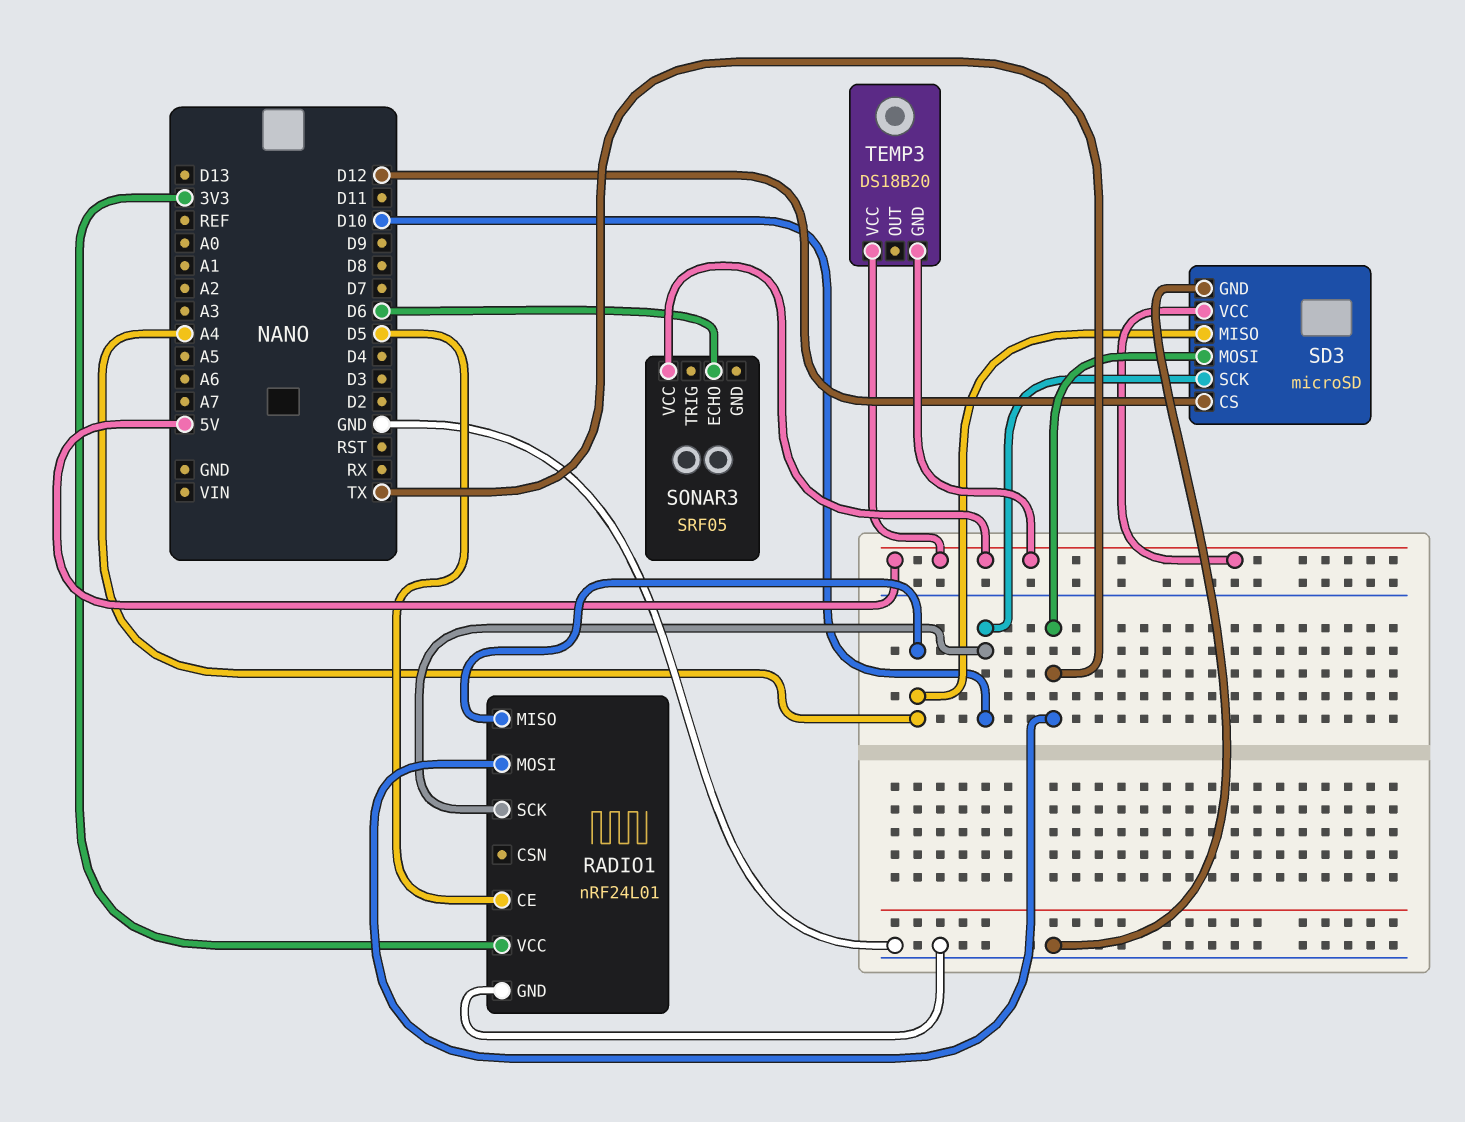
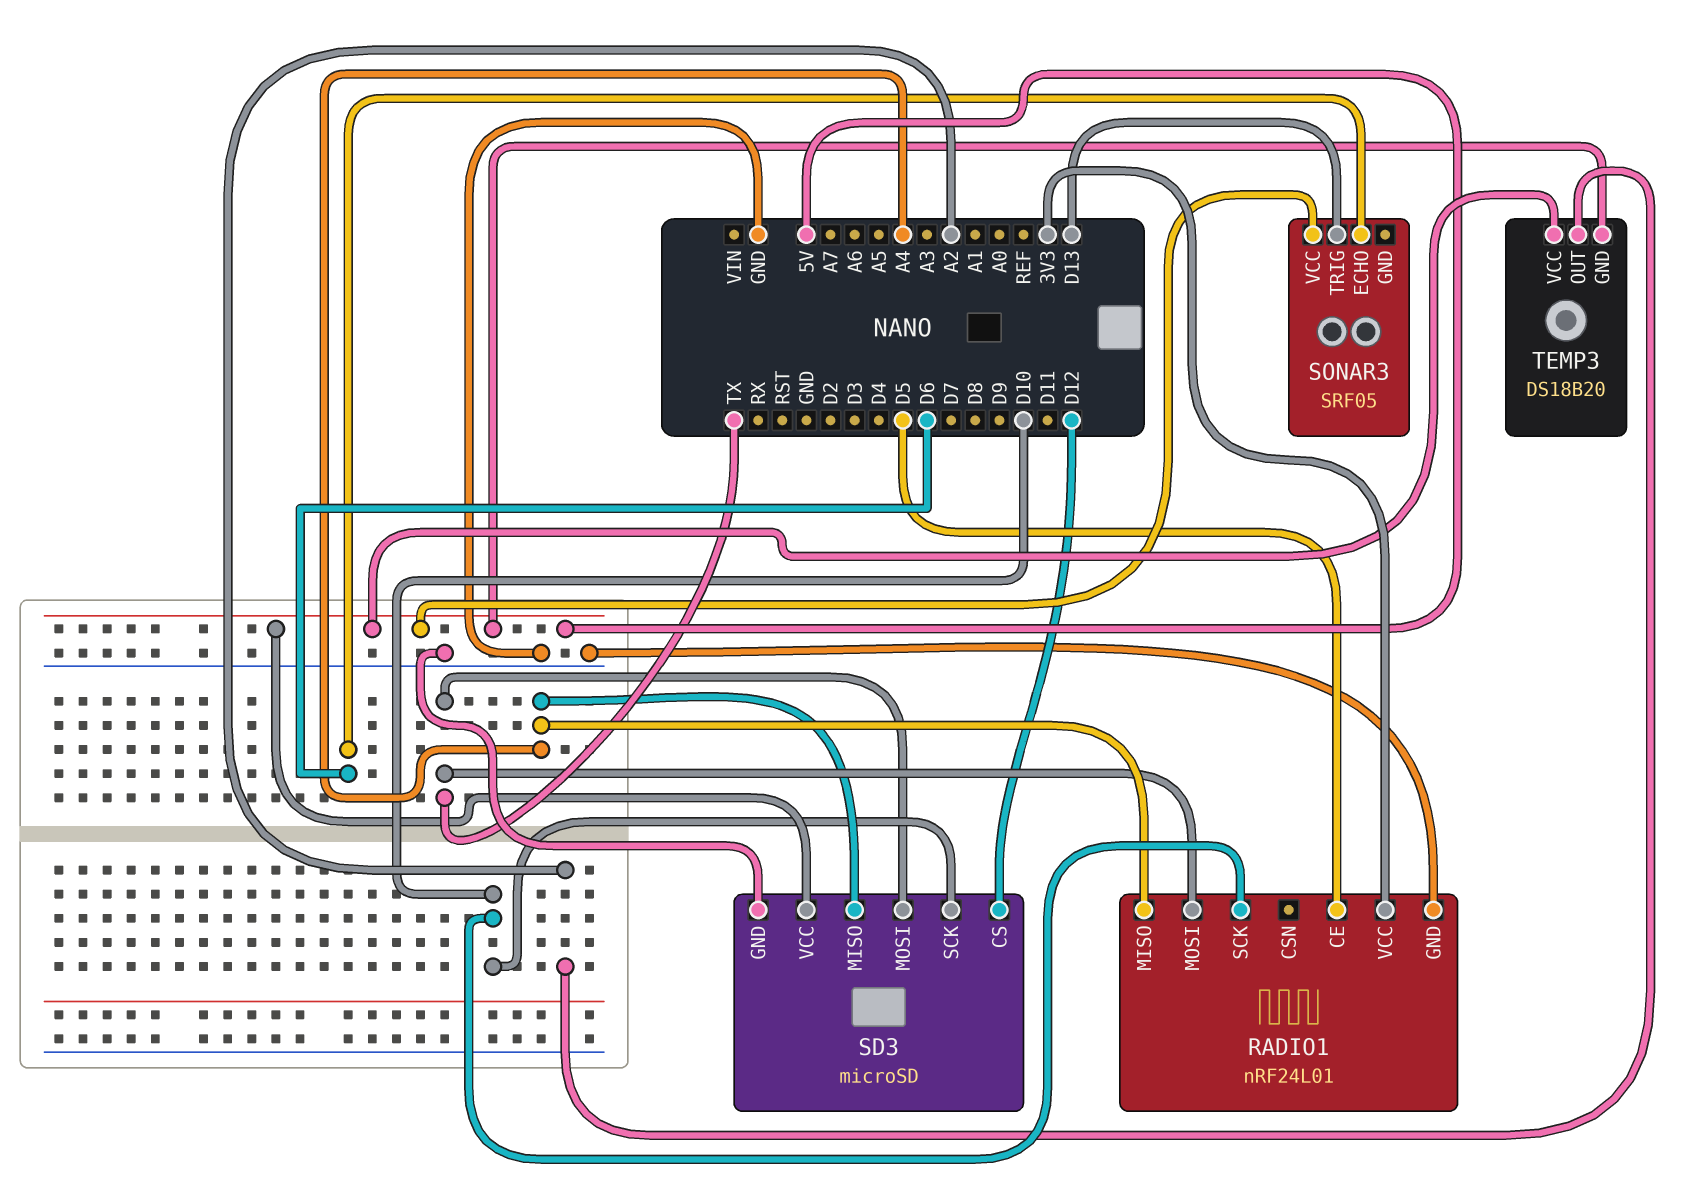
SONAR3 pin TRIG: none -> D13
TEMP3 pin OUT: none -> A2

